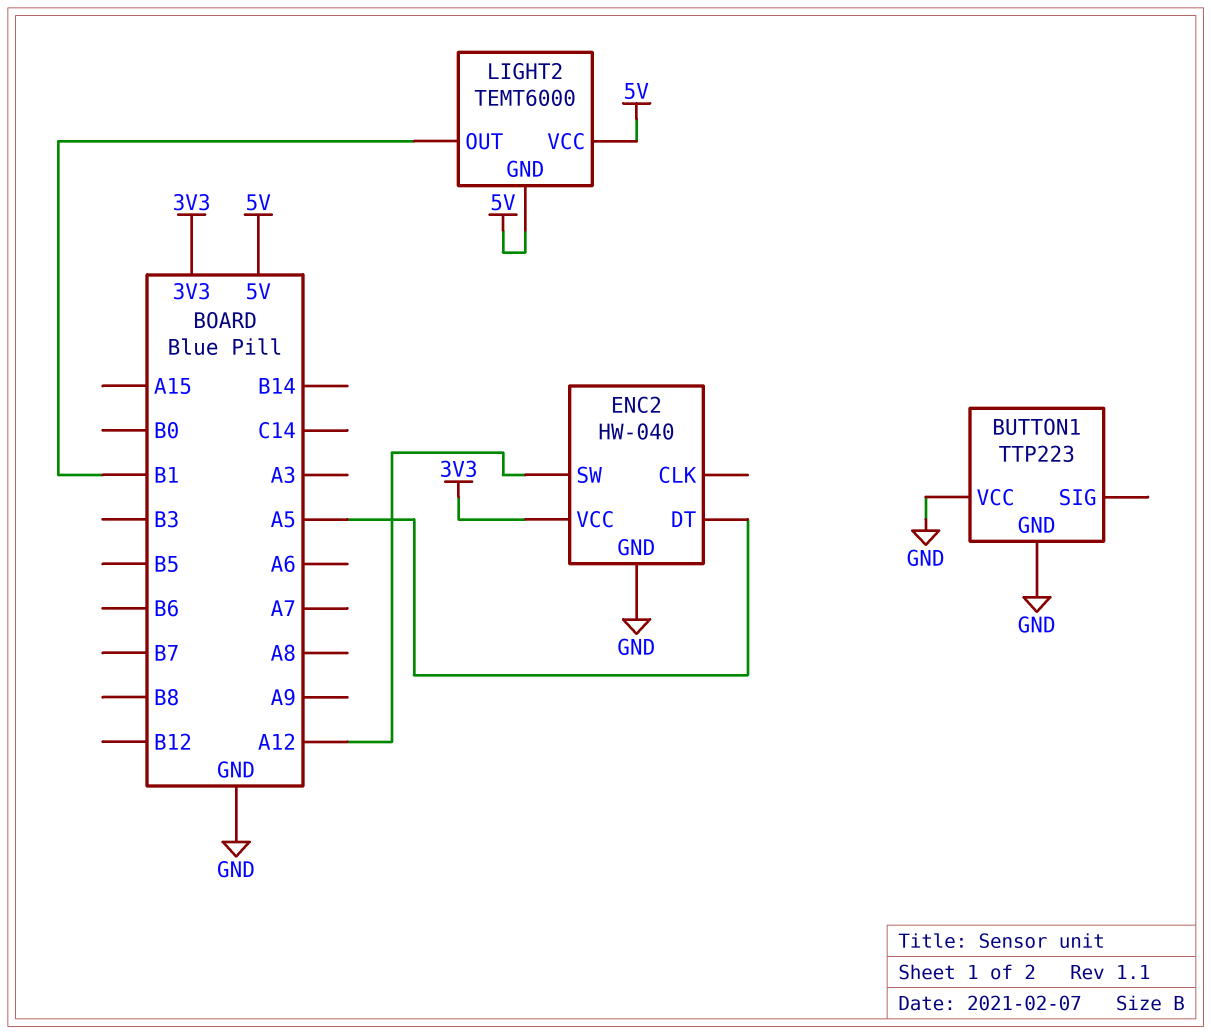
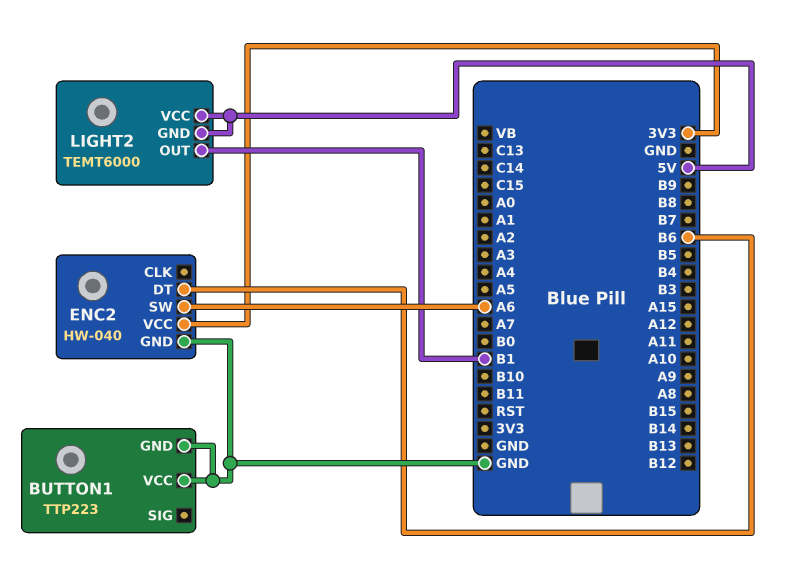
ENC2 pin DT: A5 -> B6
ENC2 pin SW: A12 -> A6

